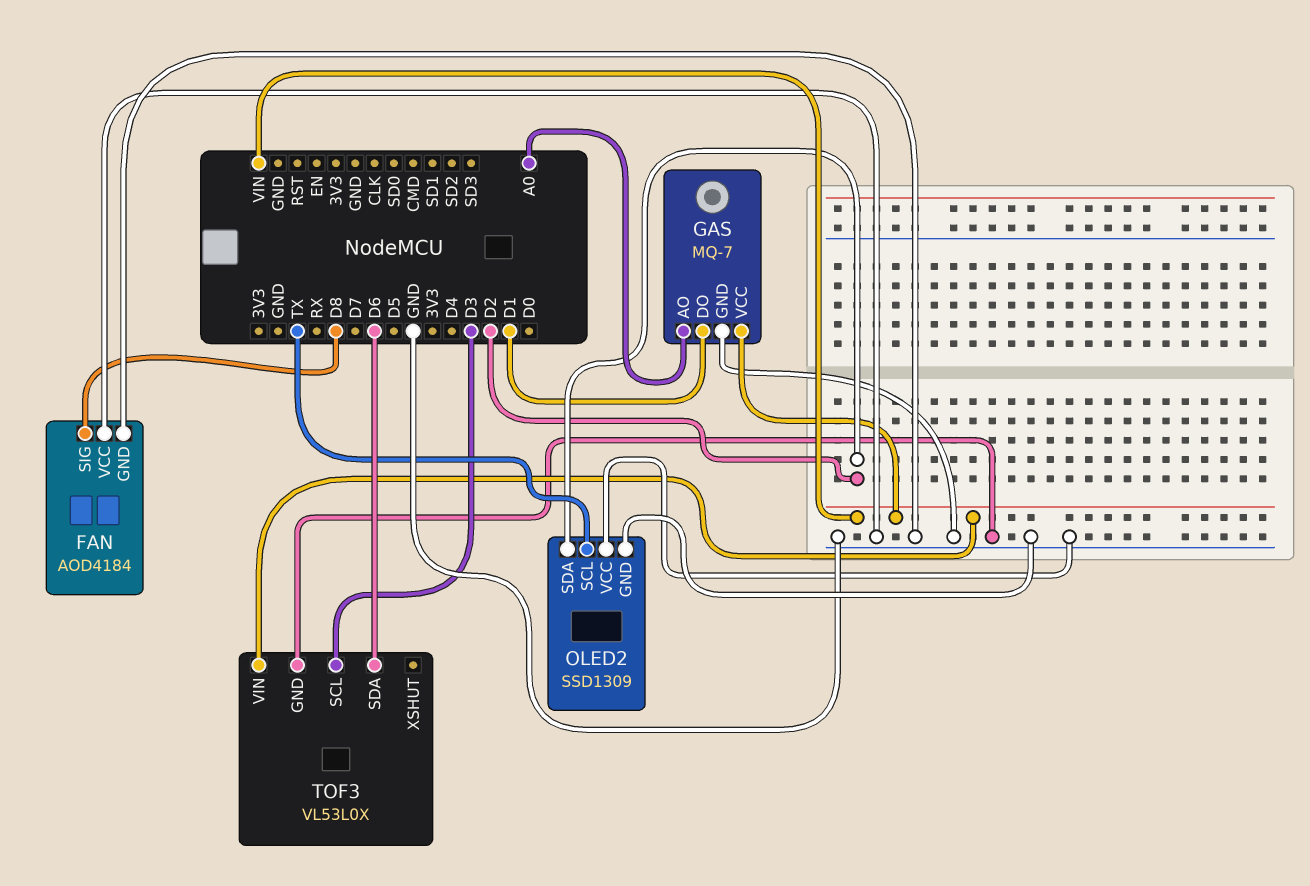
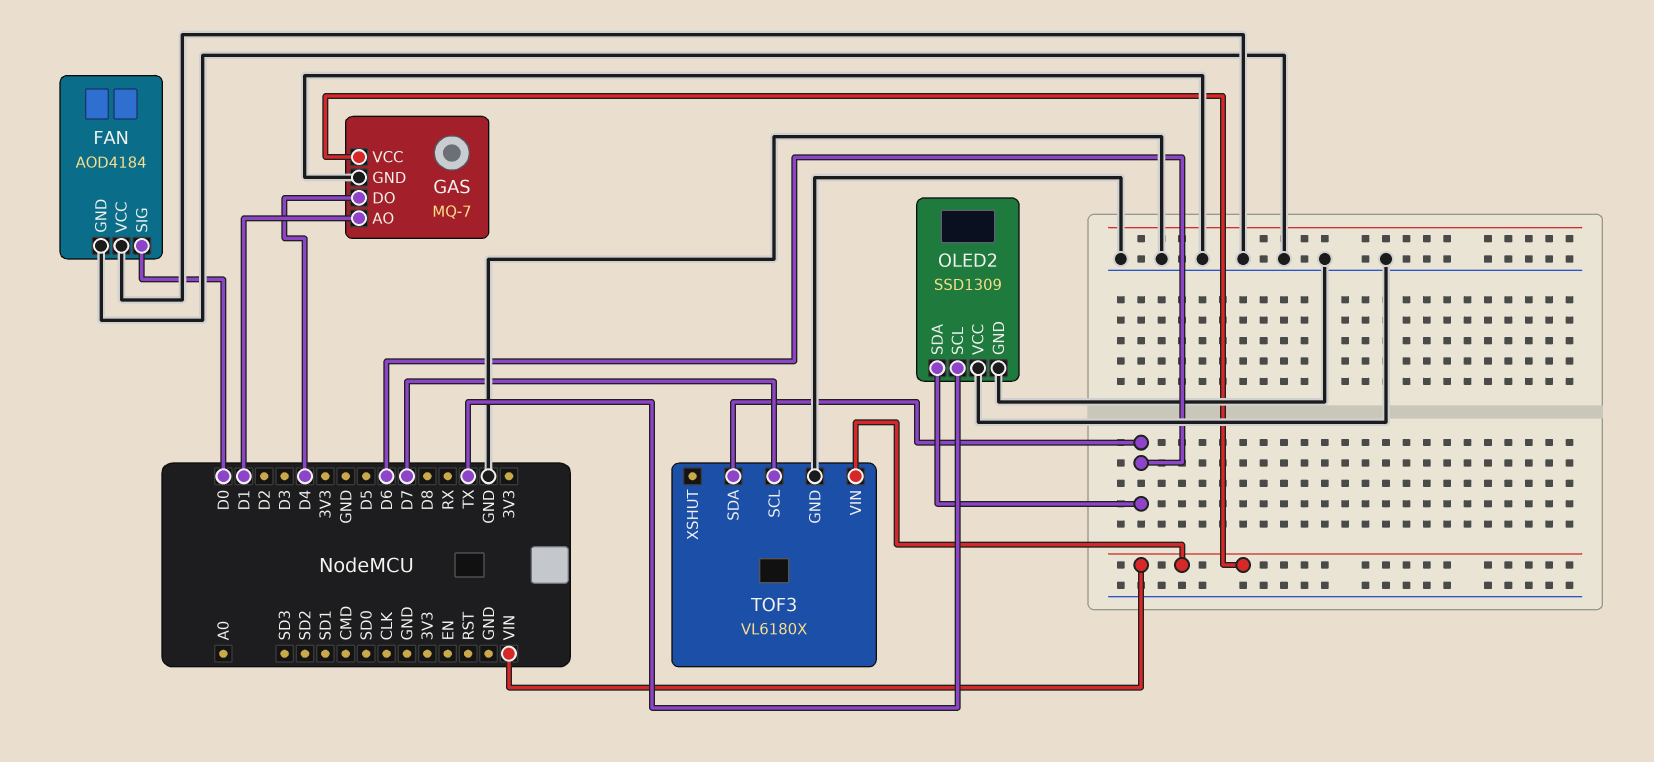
FAN pin SIG: D8 -> D0
GAS pin AO: A0 -> D1
GAS pin DO: D1 -> D4
OLED2 pin SDA: D2 -> D6
TOF3: VL53L0X -> VL6180X
TOF3 pin SCL: D3 -> D7

